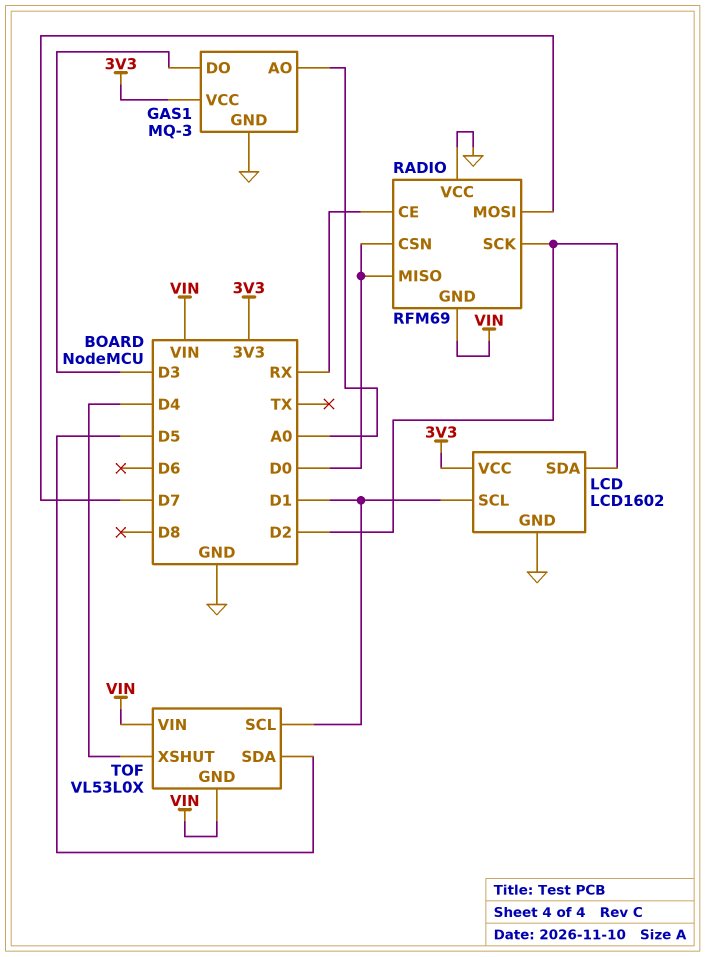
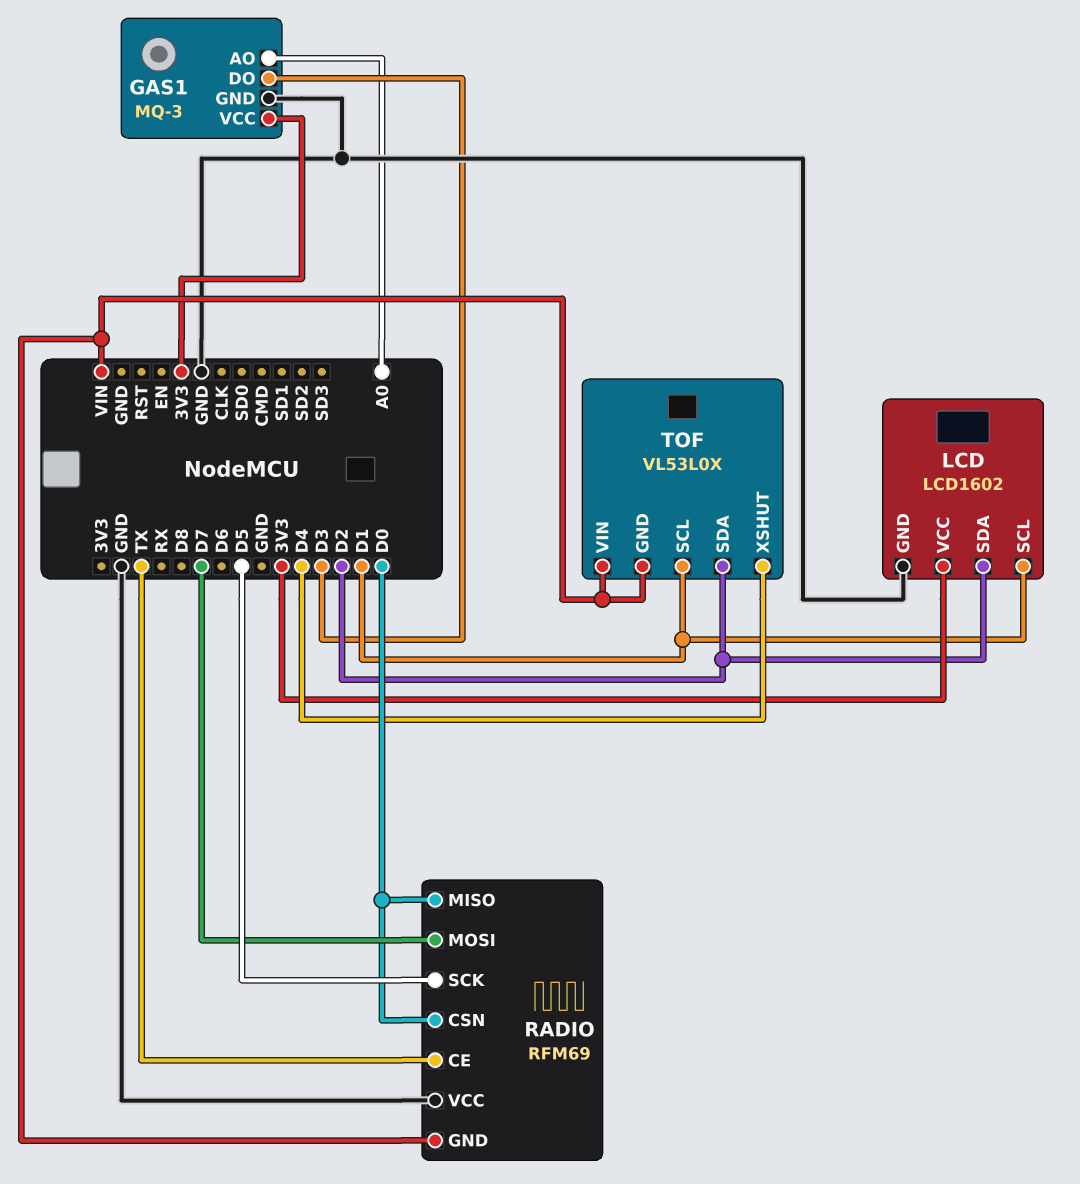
RADIO pin CE: RX -> TX
RADIO pin SCK: D2 -> D5
TOF pin SDA: D5 -> D2

